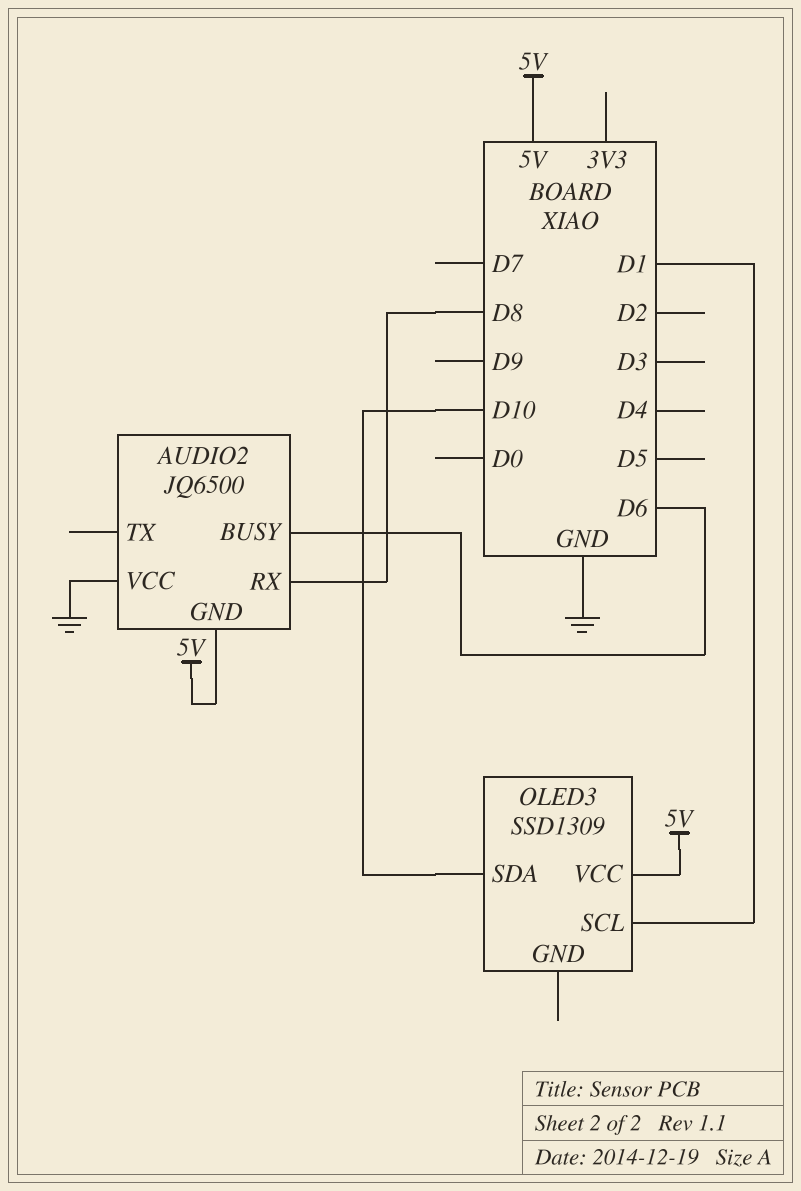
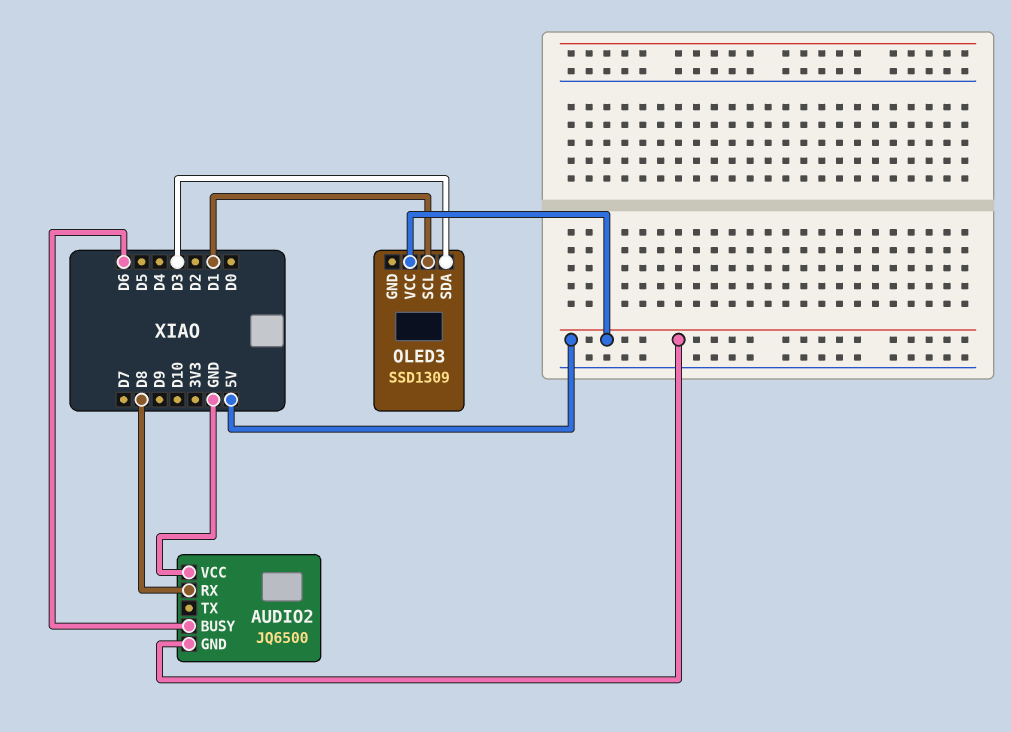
OLED3 pin SDA: D10 -> D3

